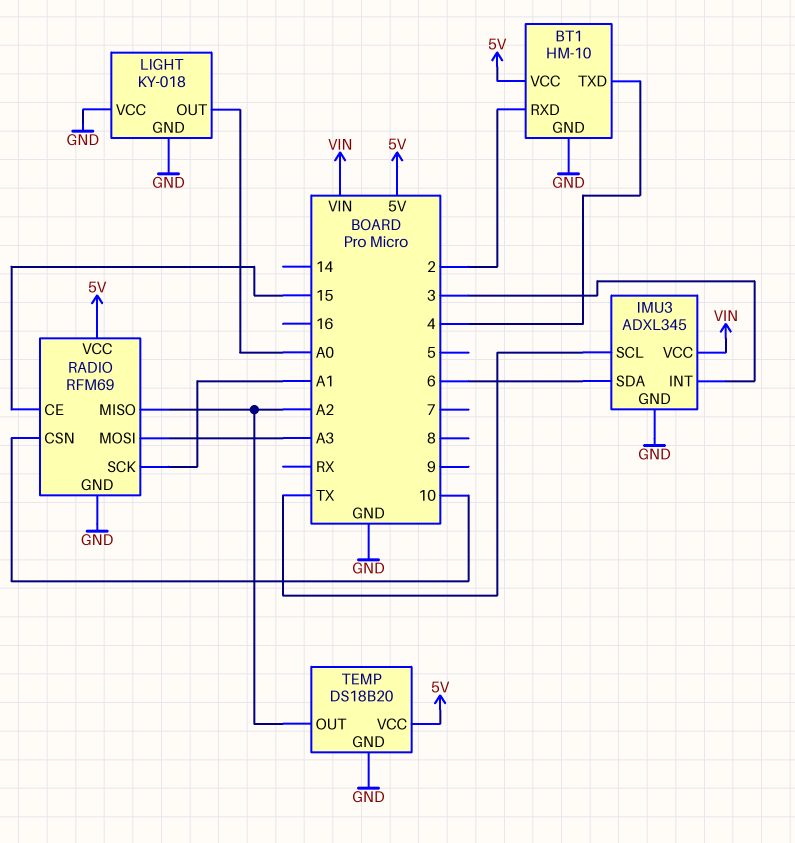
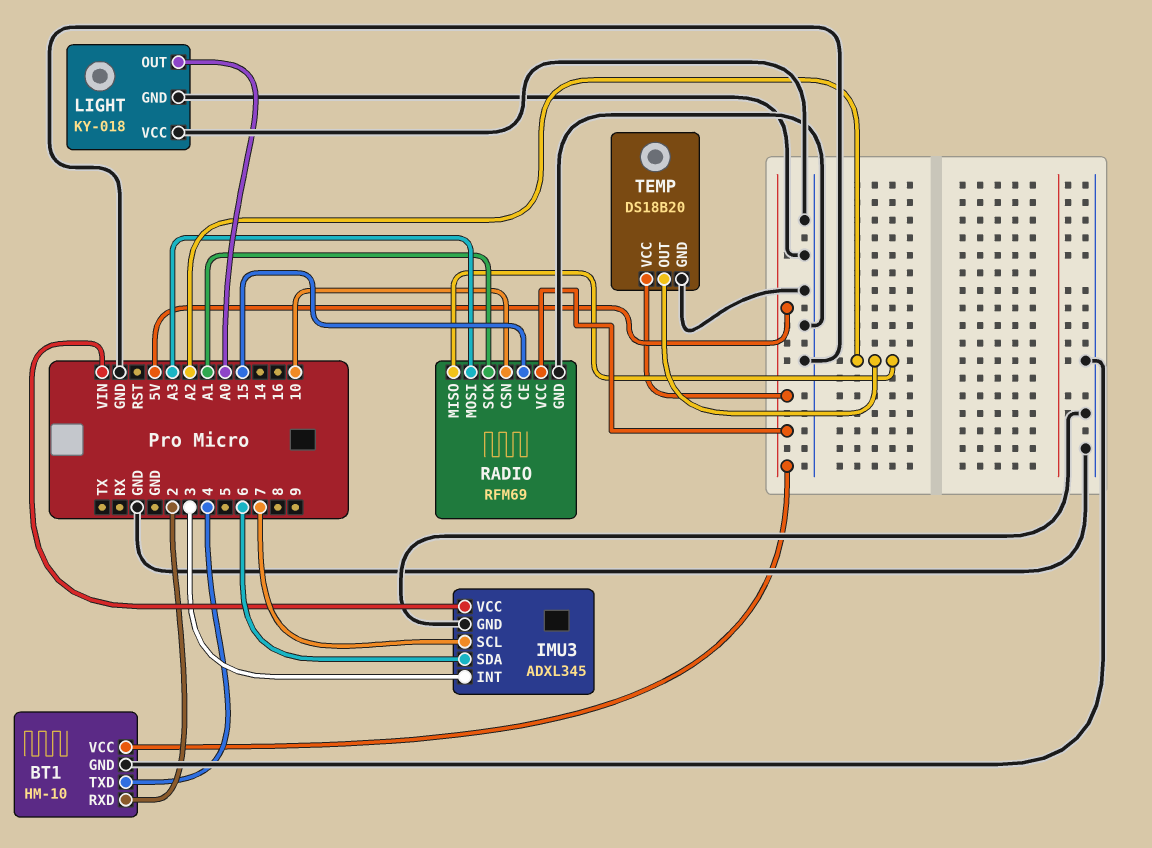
IMU3 pin SCL: TX -> 7

